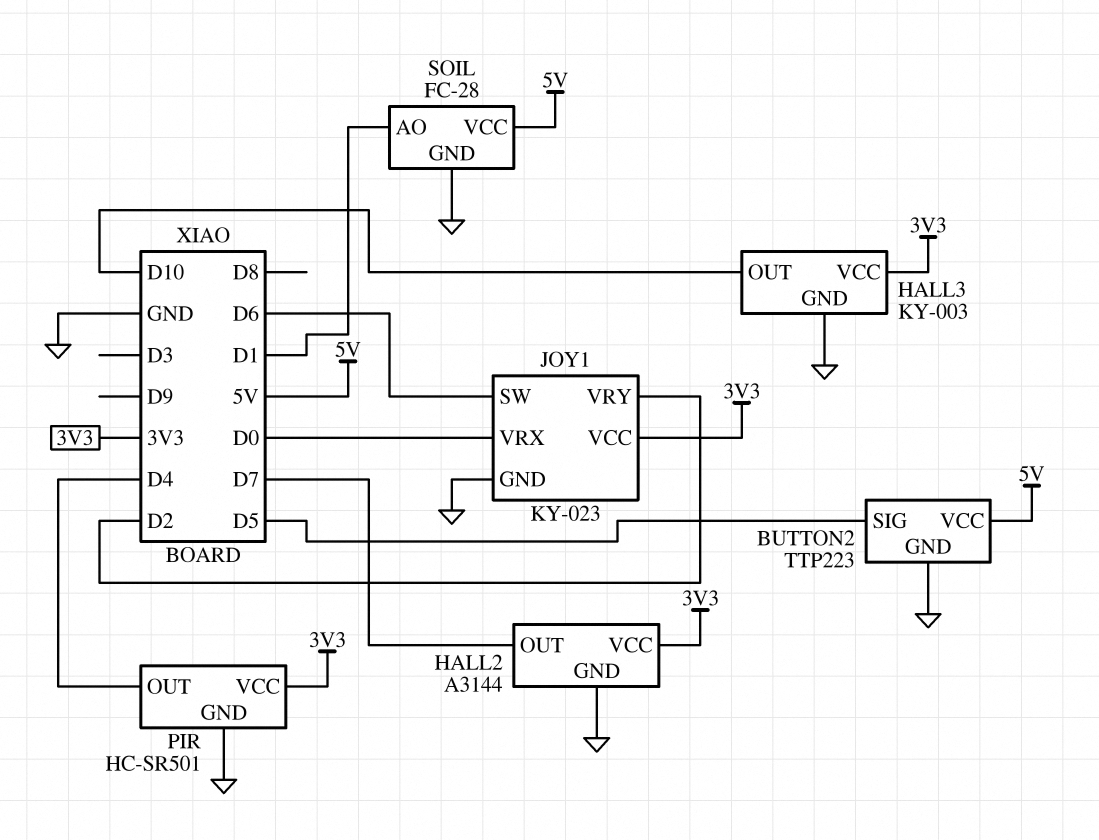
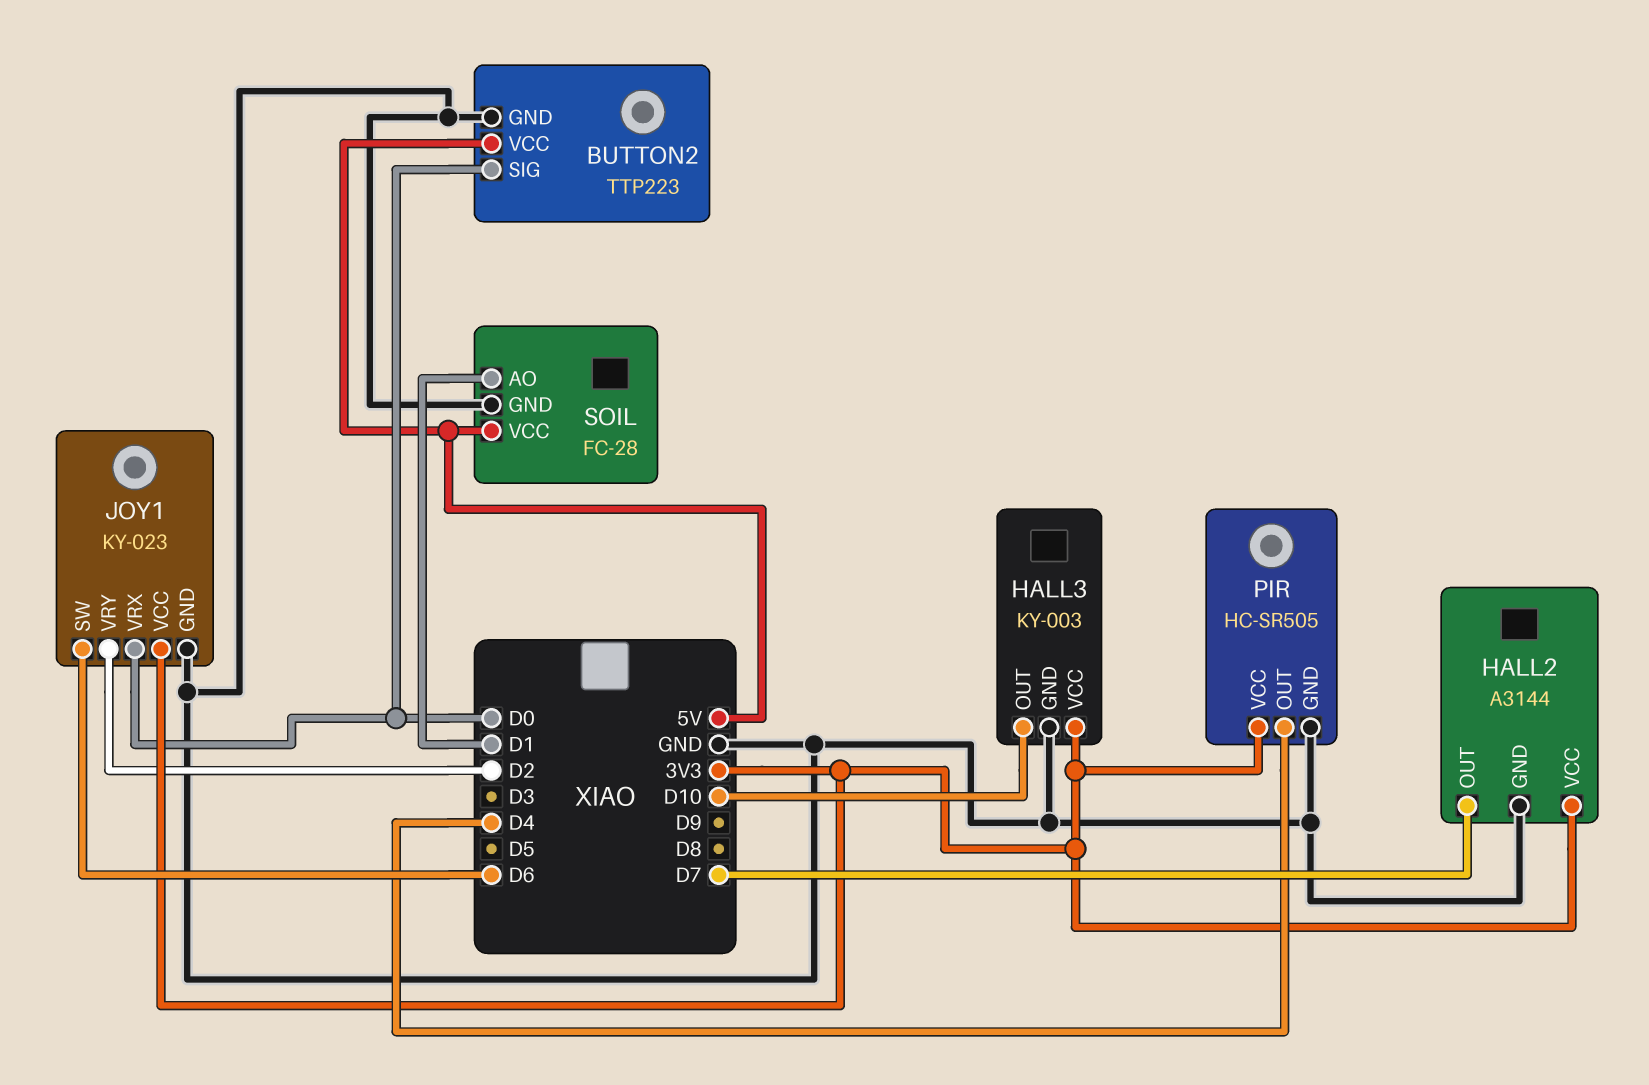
BUTTON2 pin SIG: D5 -> D0
PIR: HC-SR501 -> HC-SR505

